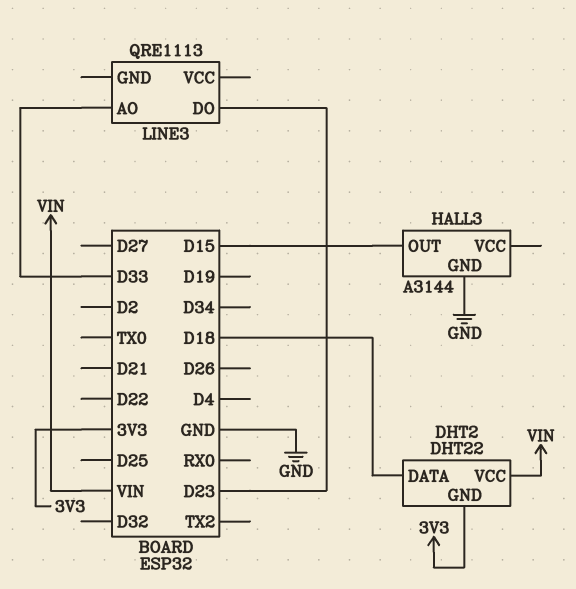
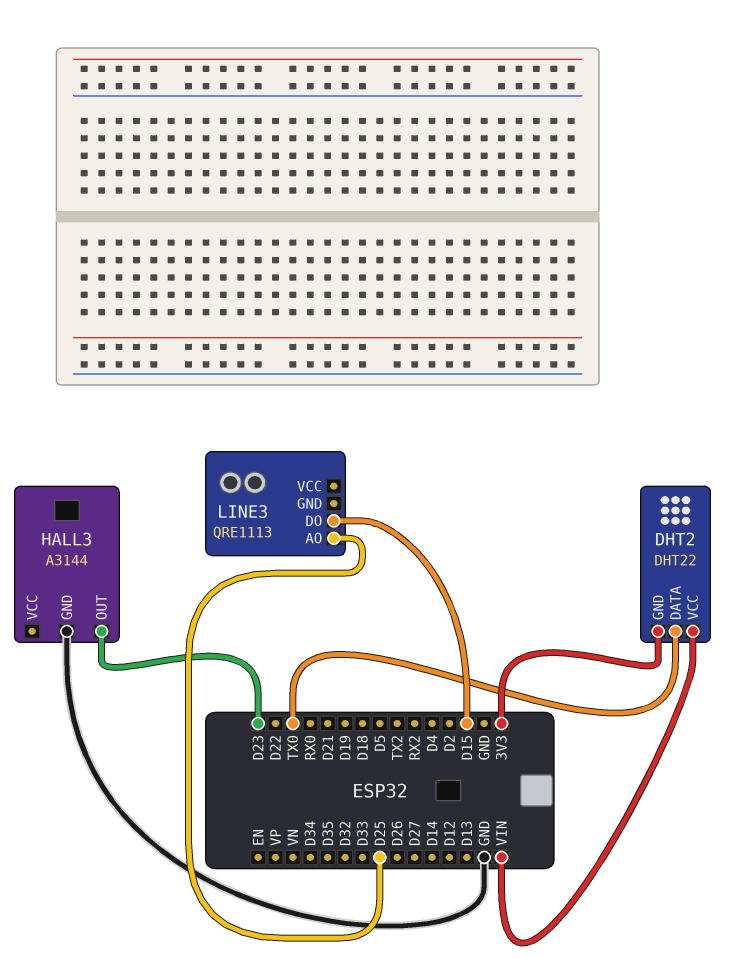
DHT2 pin DATA: D18 -> TX0
HALL3 pin OUT: D15 -> D23
LINE3 pin AO: D33 -> D25
LINE3 pin DO: D23 -> D15

